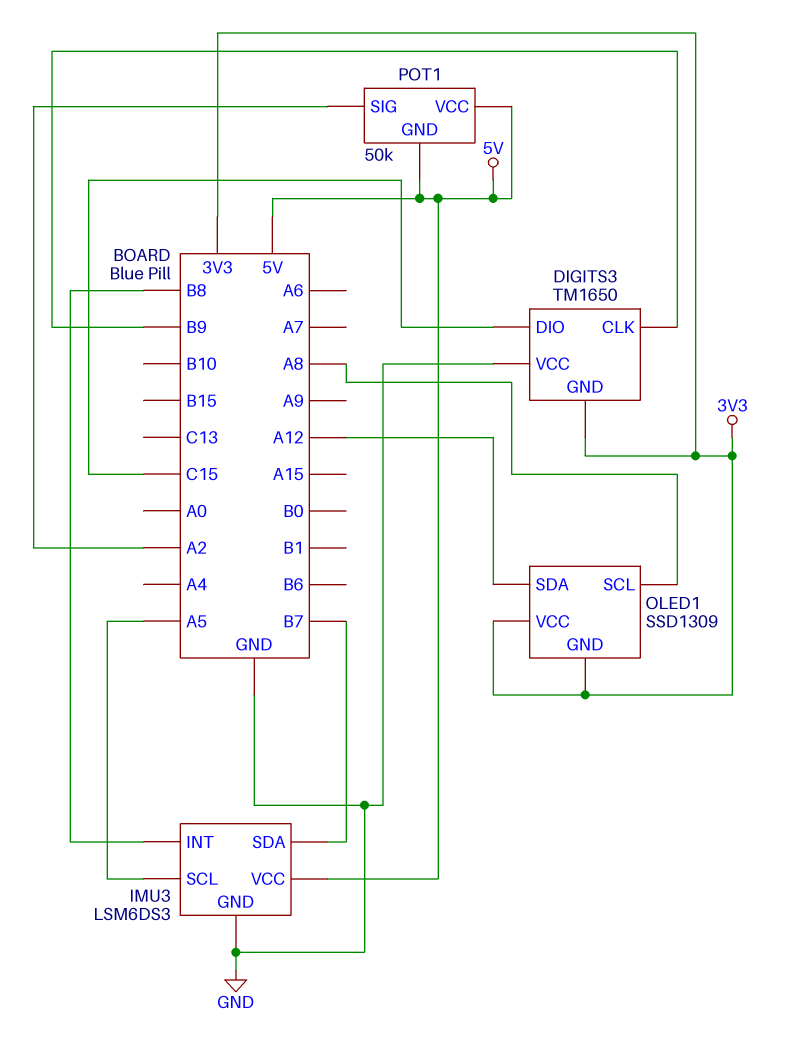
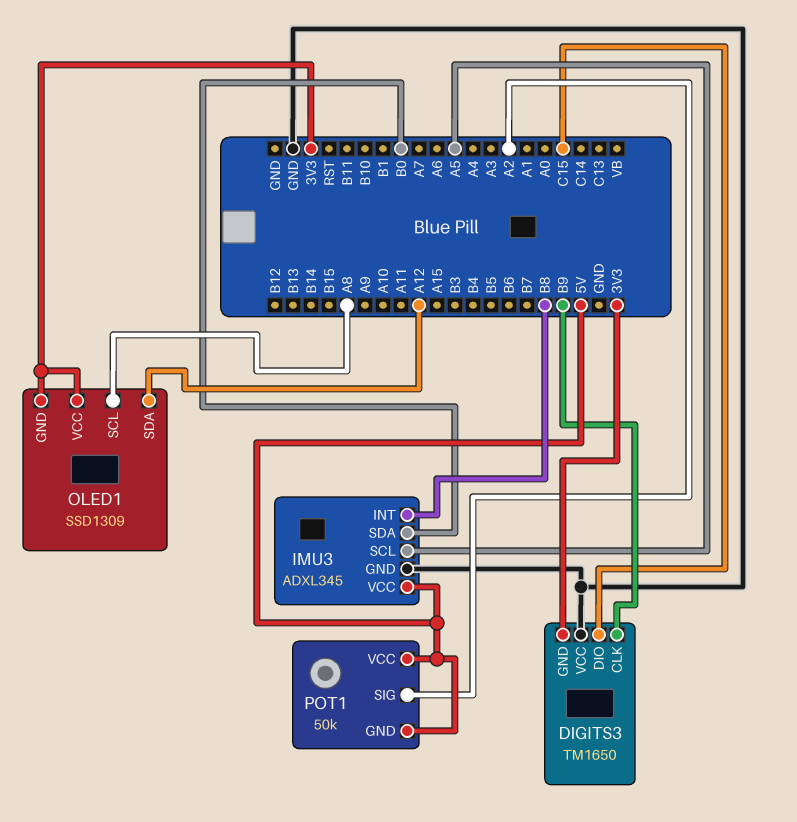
IMU3: LSM6DS3 -> ADXL345
IMU3 pin SDA: B7 -> B0

